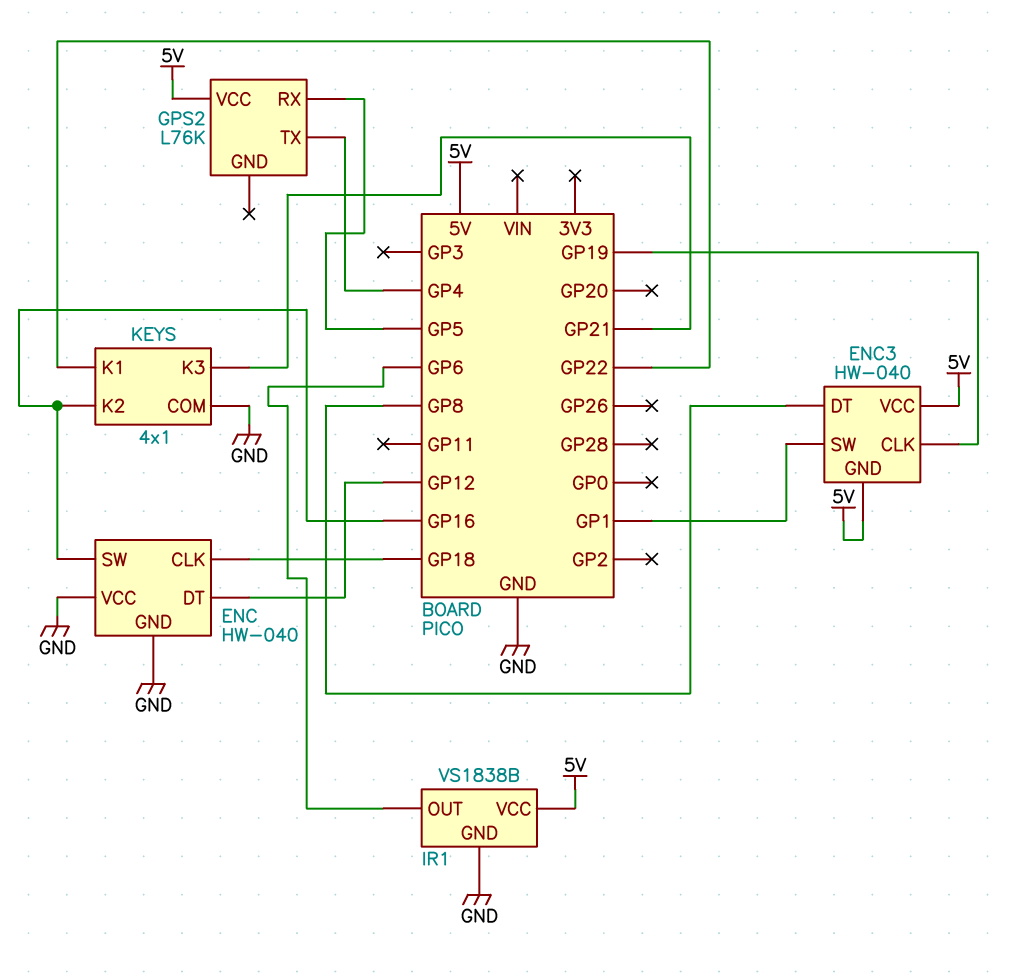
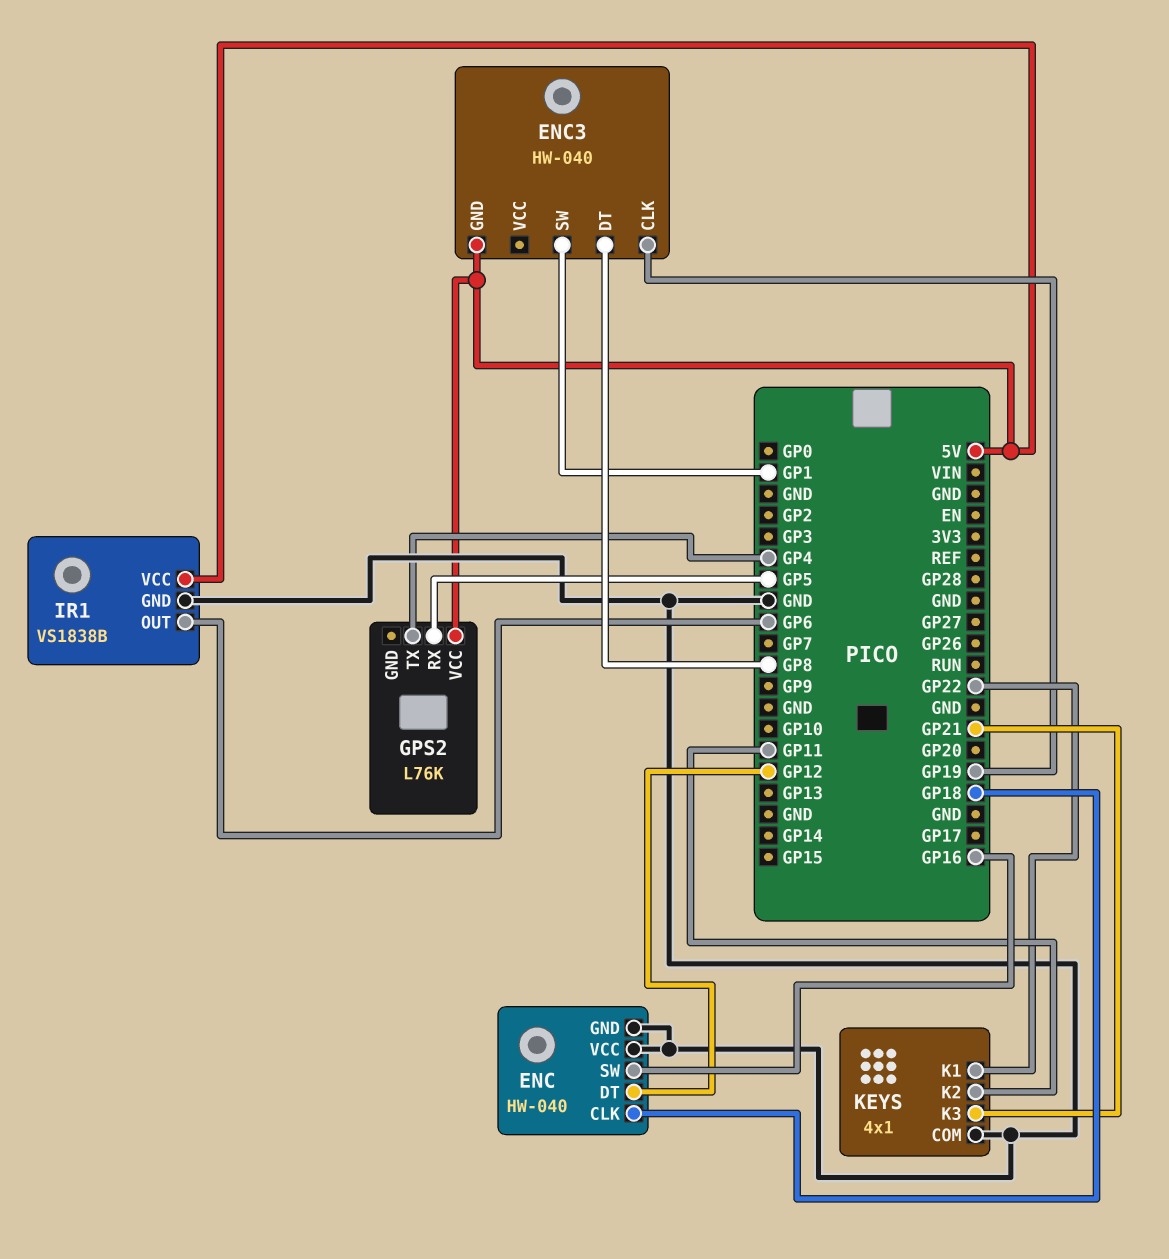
ENC3 pin VCC: 5V -> none
KEYS pin K2: GP16 -> GP11

